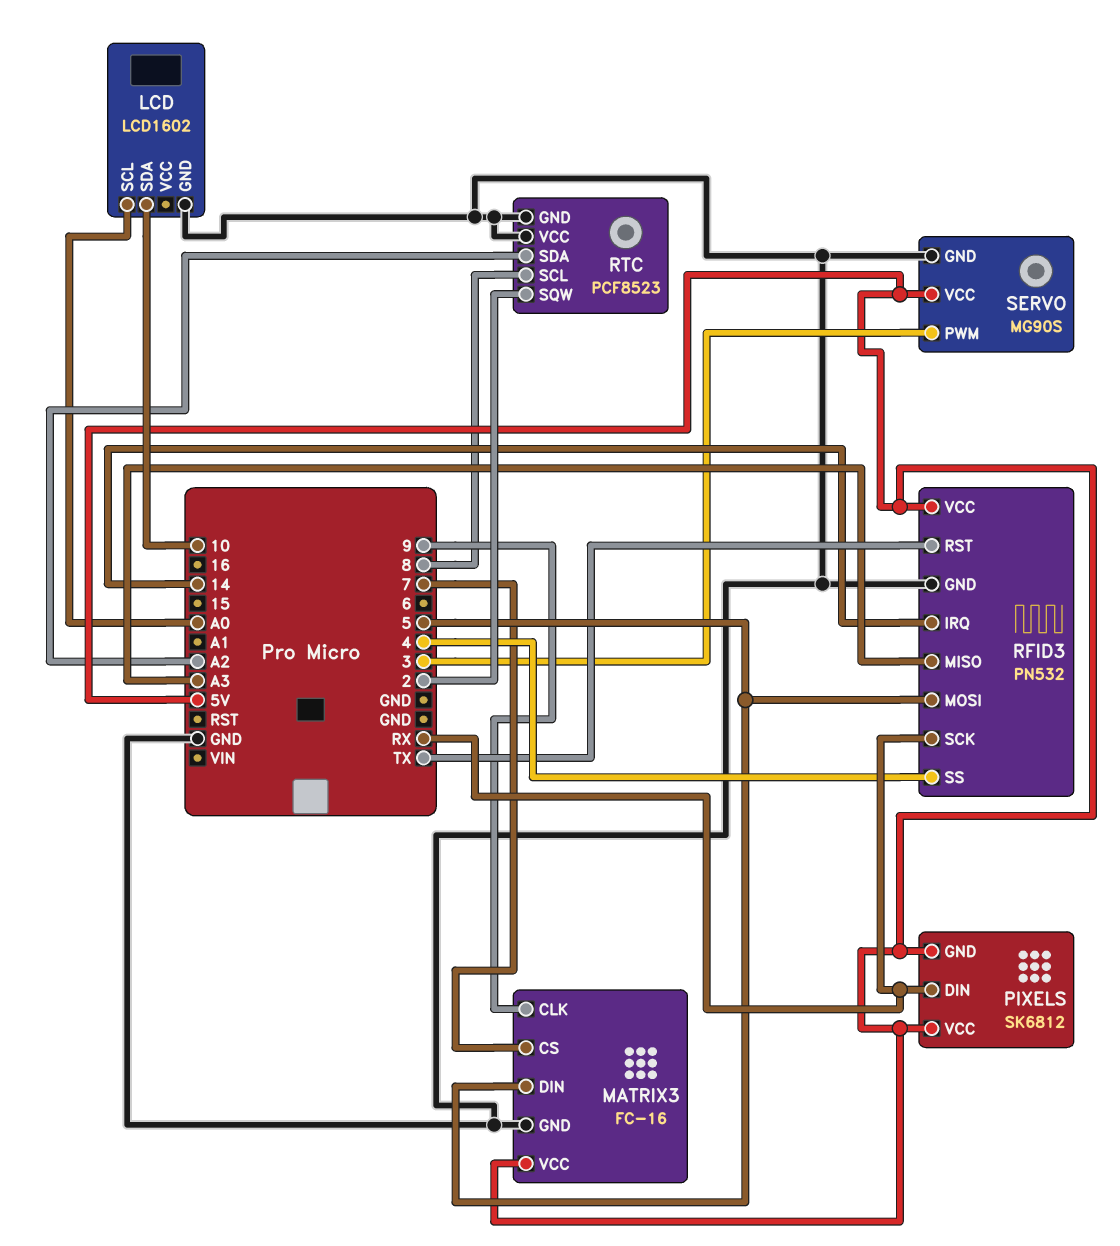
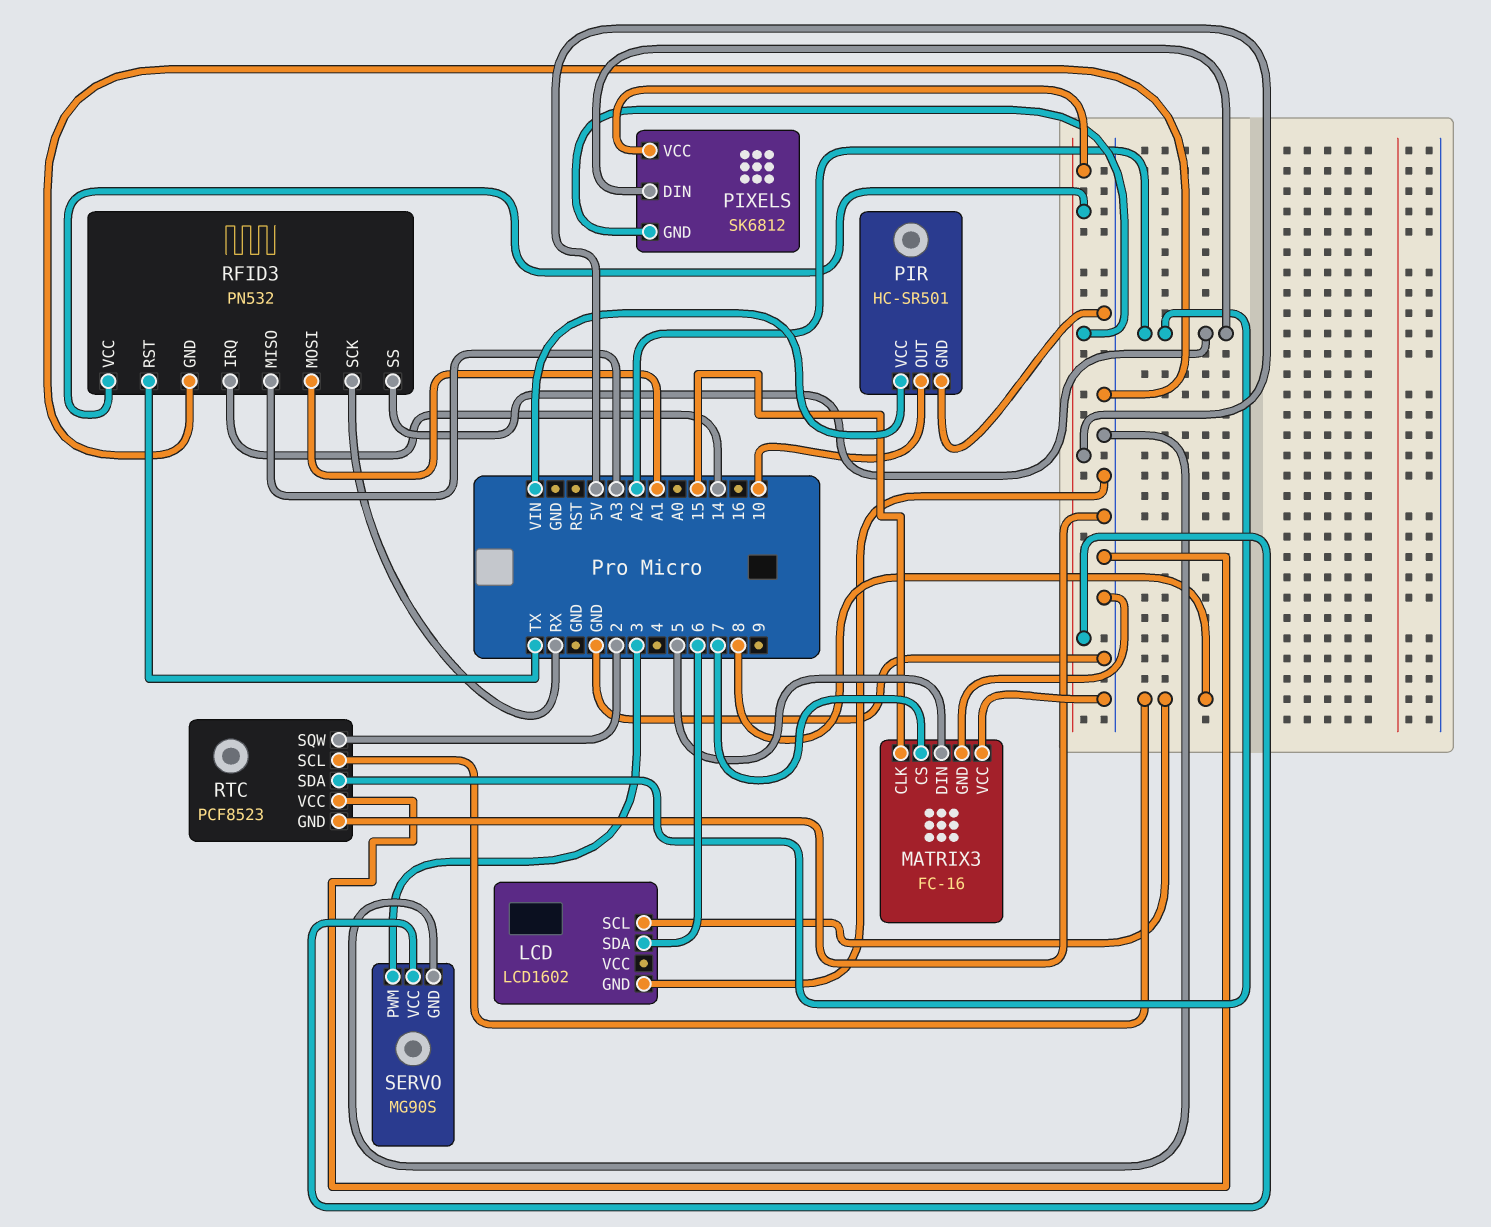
LCD pin SCL: A0 -> 8
LCD pin SDA: 10 -> 6
MATRIX3 pin CLK: 9 -> 15
MATRIX3 pin VCC: 5V -> GND
PIR: none -> HC-SR501
PIR pin GND: none -> GND
PIR pin OUT: none -> 10
PIR pin VCC: none -> VIN
PIXELS pin DIN: RX -> A2
RFID3 pin MOSI: 5 -> A1
RFID3 pin SS: 4 -> A2

